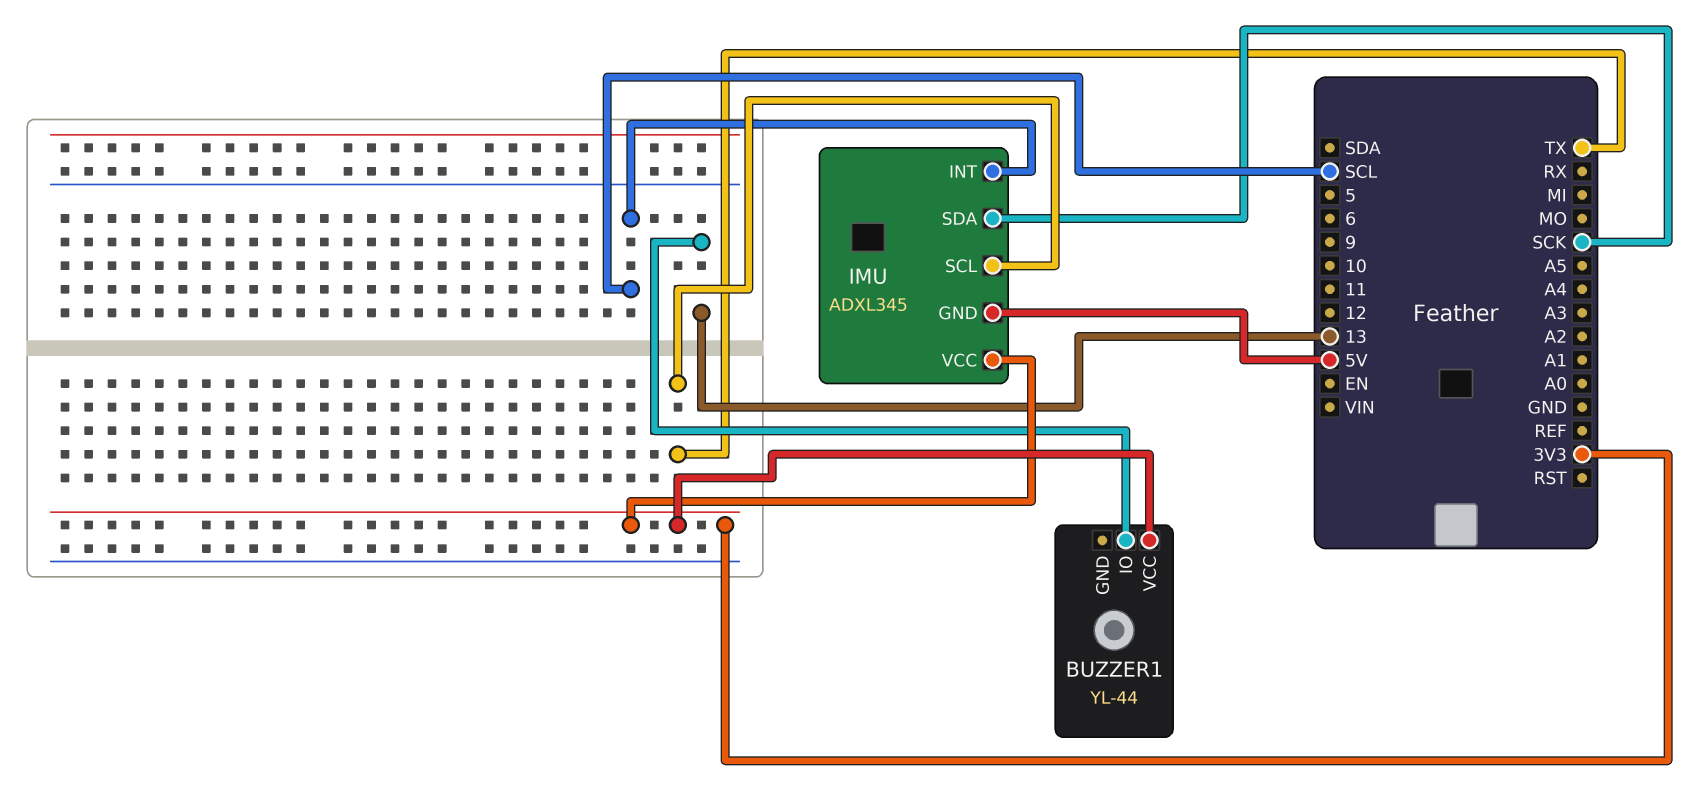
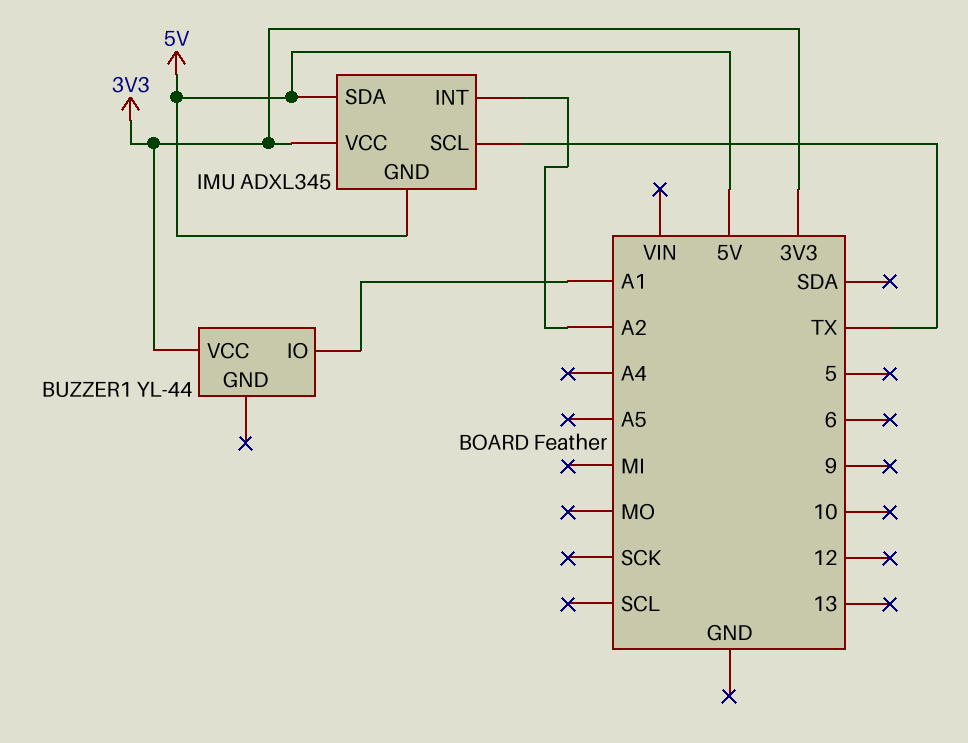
BUZZER1 pin IO: 13 -> A1
IMU pin INT: SCL -> A2
IMU pin SDA: SCK -> 5V

